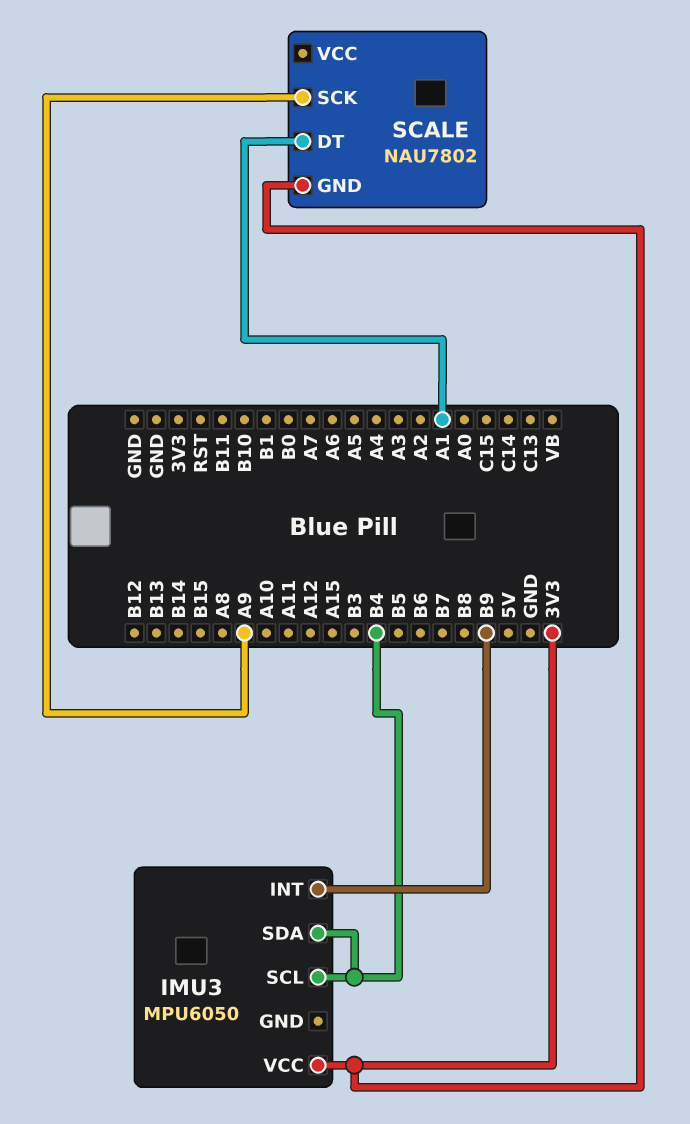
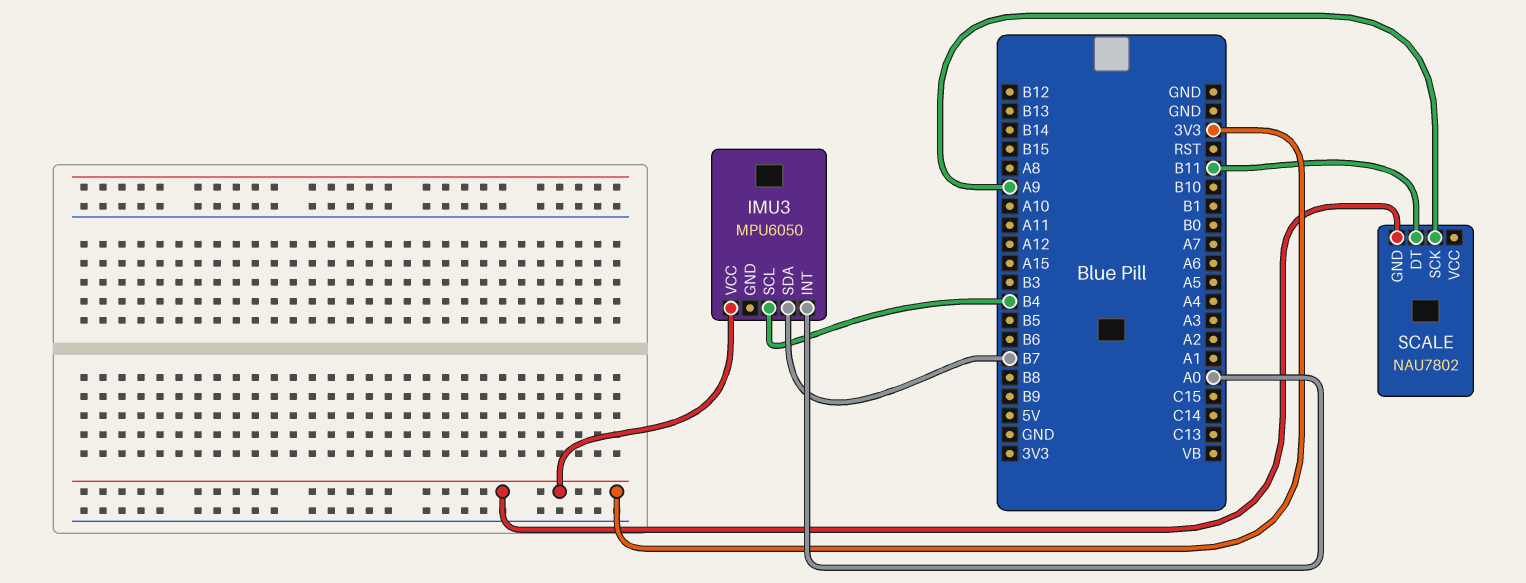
IMU3 pin INT: B9 -> A0
IMU3 pin SDA: B4 -> B7
SCALE pin DT: A1 -> B11

